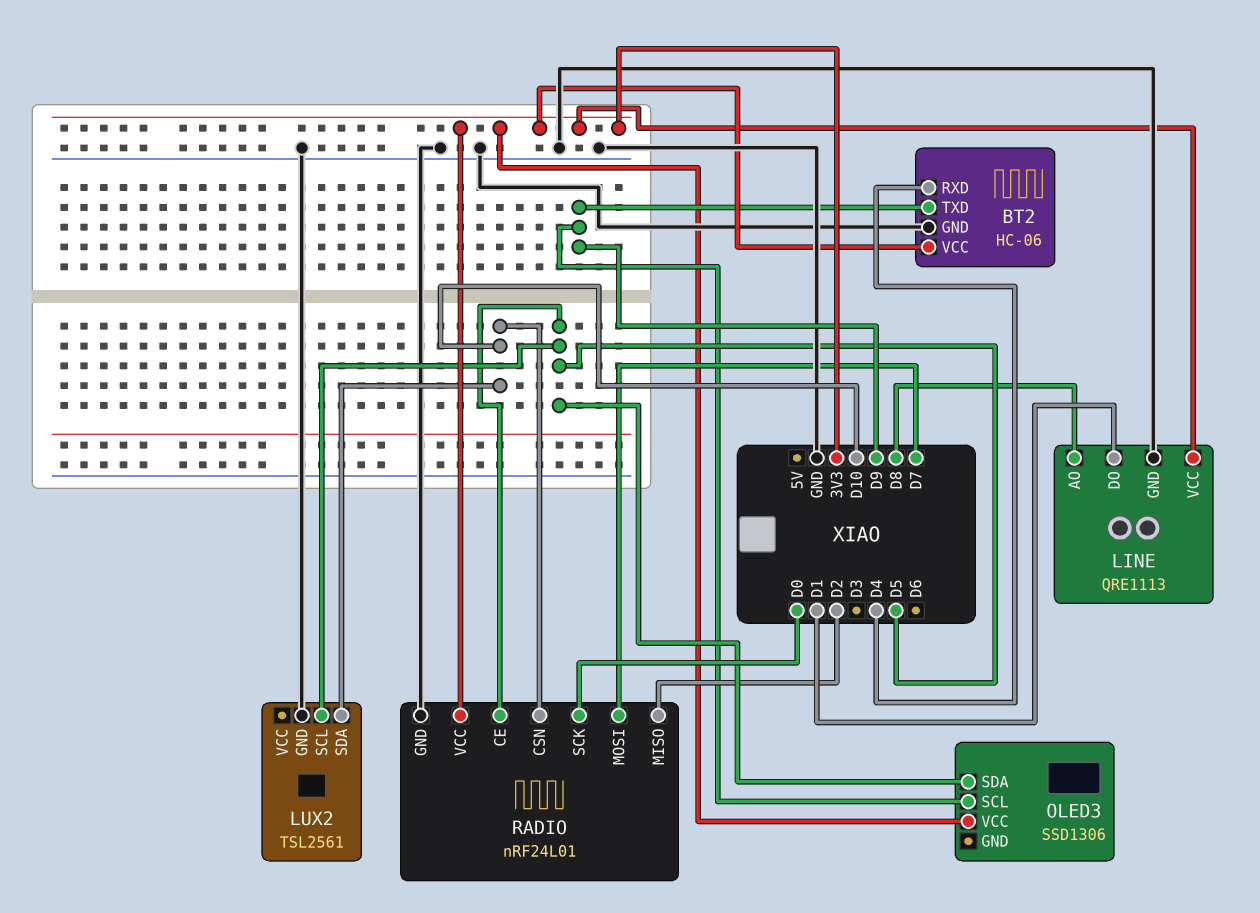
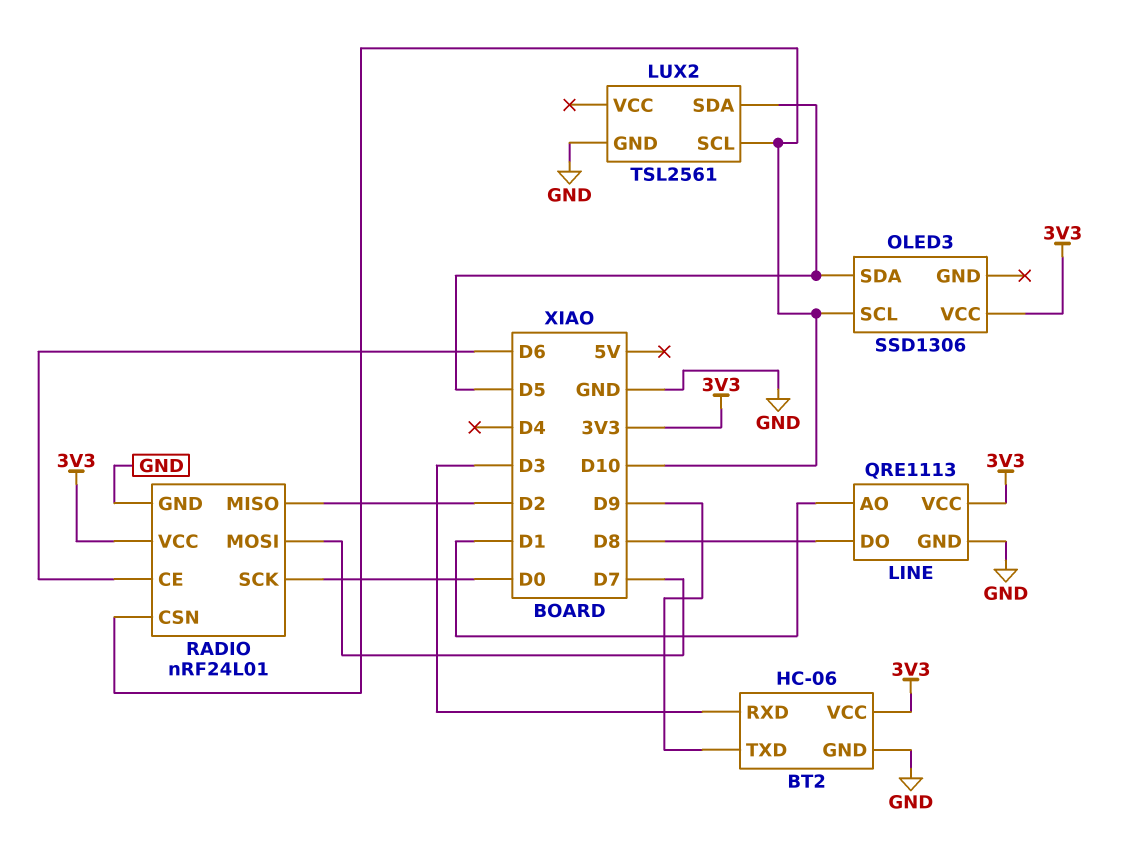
BT2 pin RXD: D4 -> D3
LINE pin AO: D8 -> D1
LINE pin DO: D1 -> D8
LUX2 pin SCL: D5 -> D10
LUX2 pin SDA: D10 -> D5
OLED3 pin SCL: D9 -> D10
RADIO pin CE: D5 -> D6

